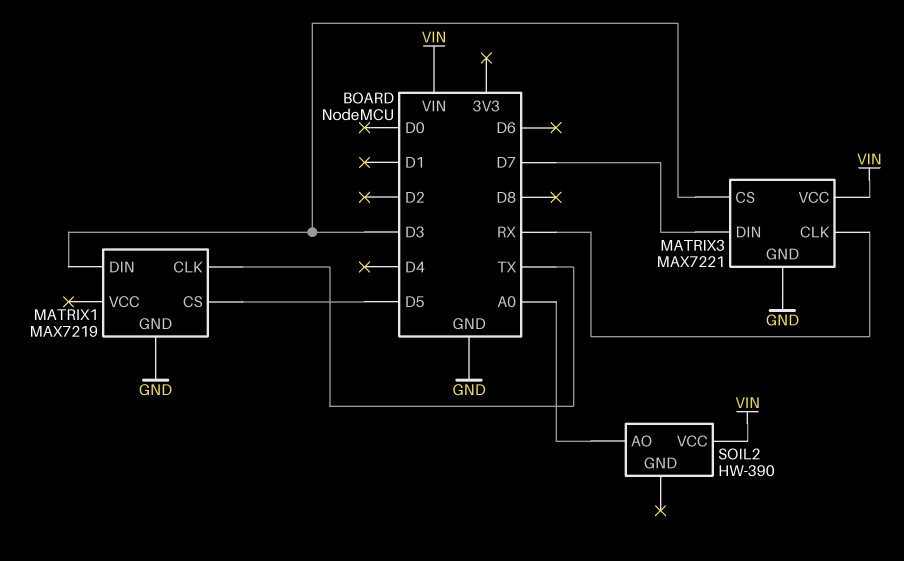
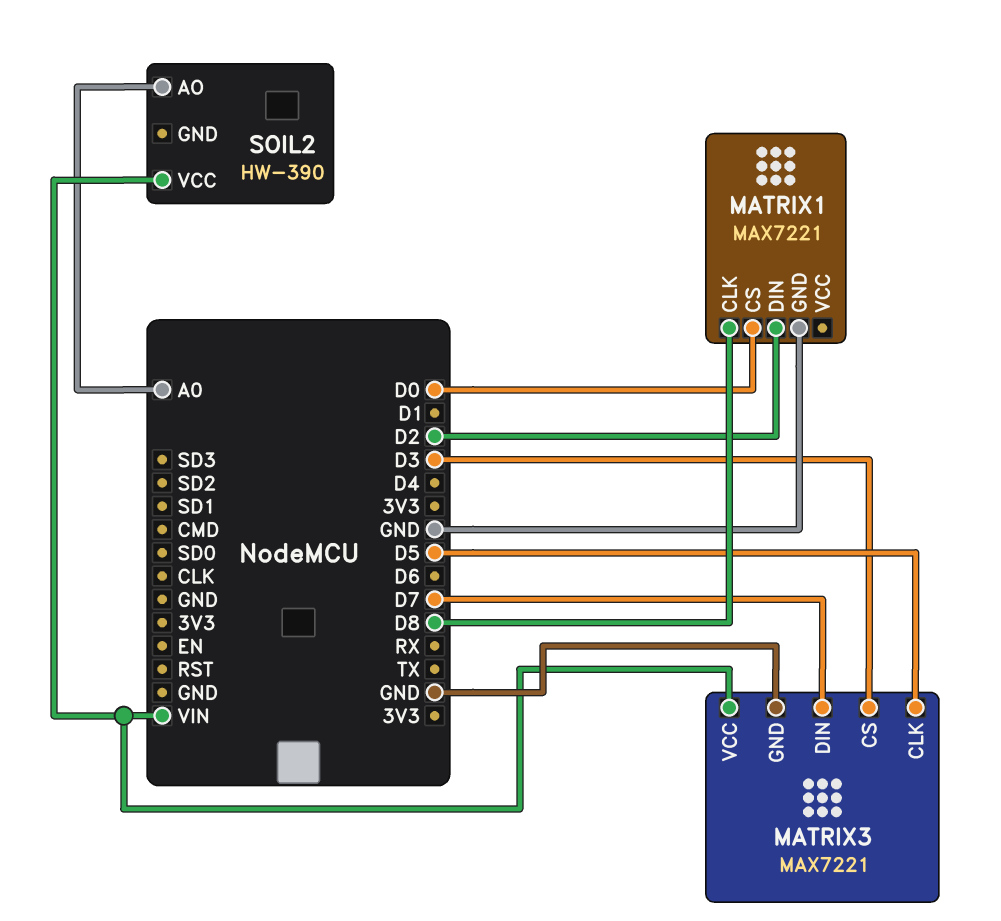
MATRIX1: MAX7219 -> MAX7221
MATRIX1 pin CLK: TX -> D8
MATRIX1 pin CS: D5 -> D0
MATRIX1 pin DIN: D3 -> D2
MATRIX3 pin CLK: RX -> D5

